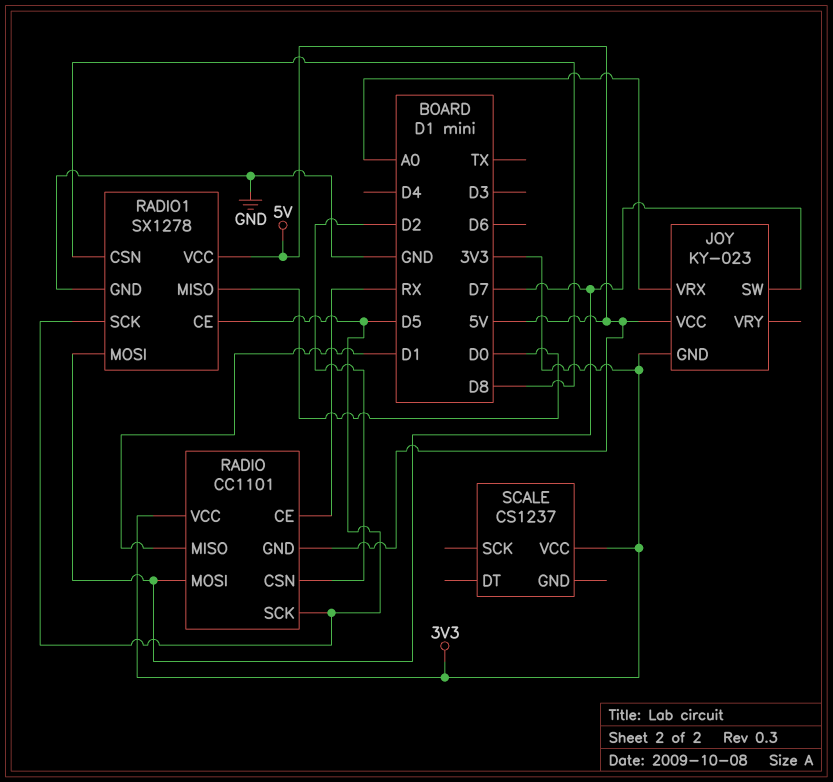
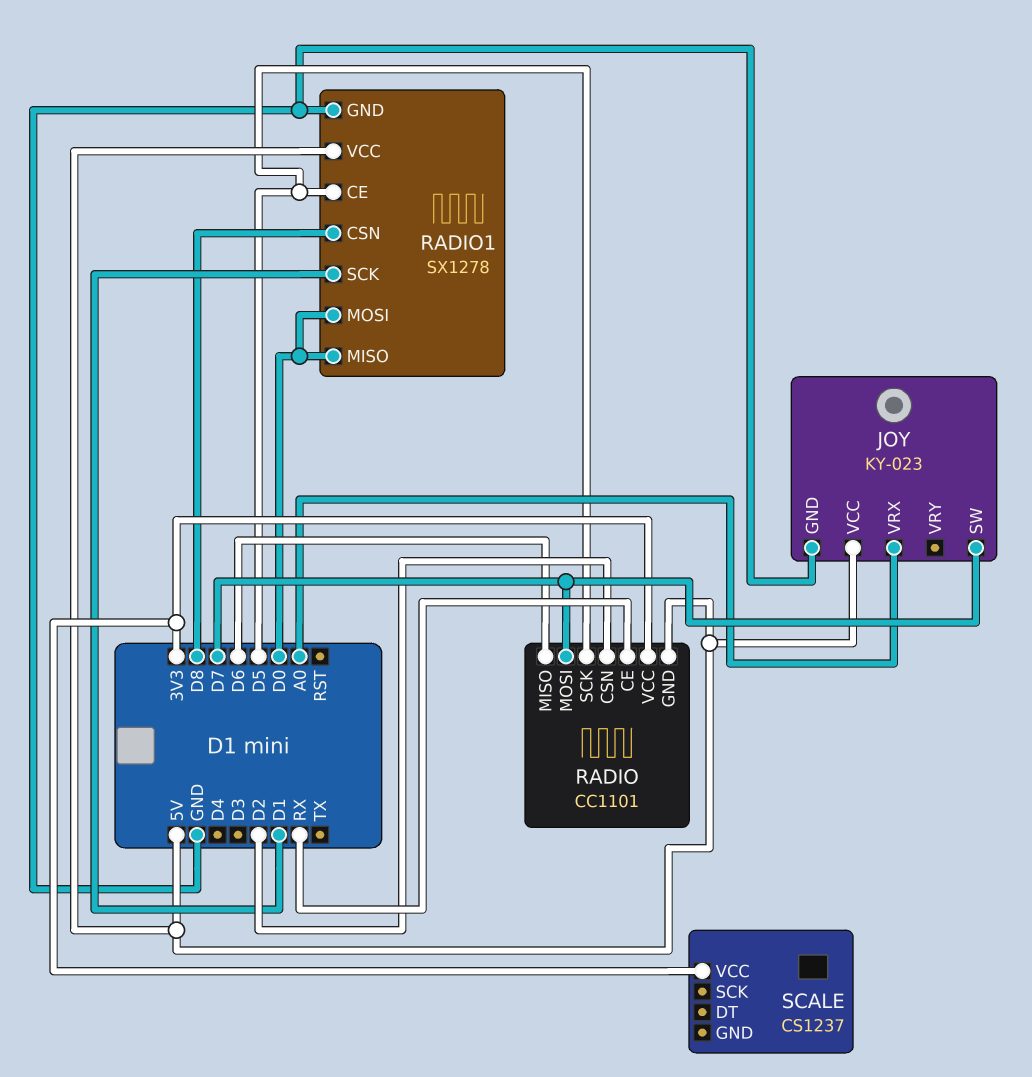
JOY pin GND: 3V3 -> GND
RADIO pin MISO: D1 -> D6
RADIO1 pin MOSI: D7 -> D0
RADIO1 pin SCK: D5 -> D1

